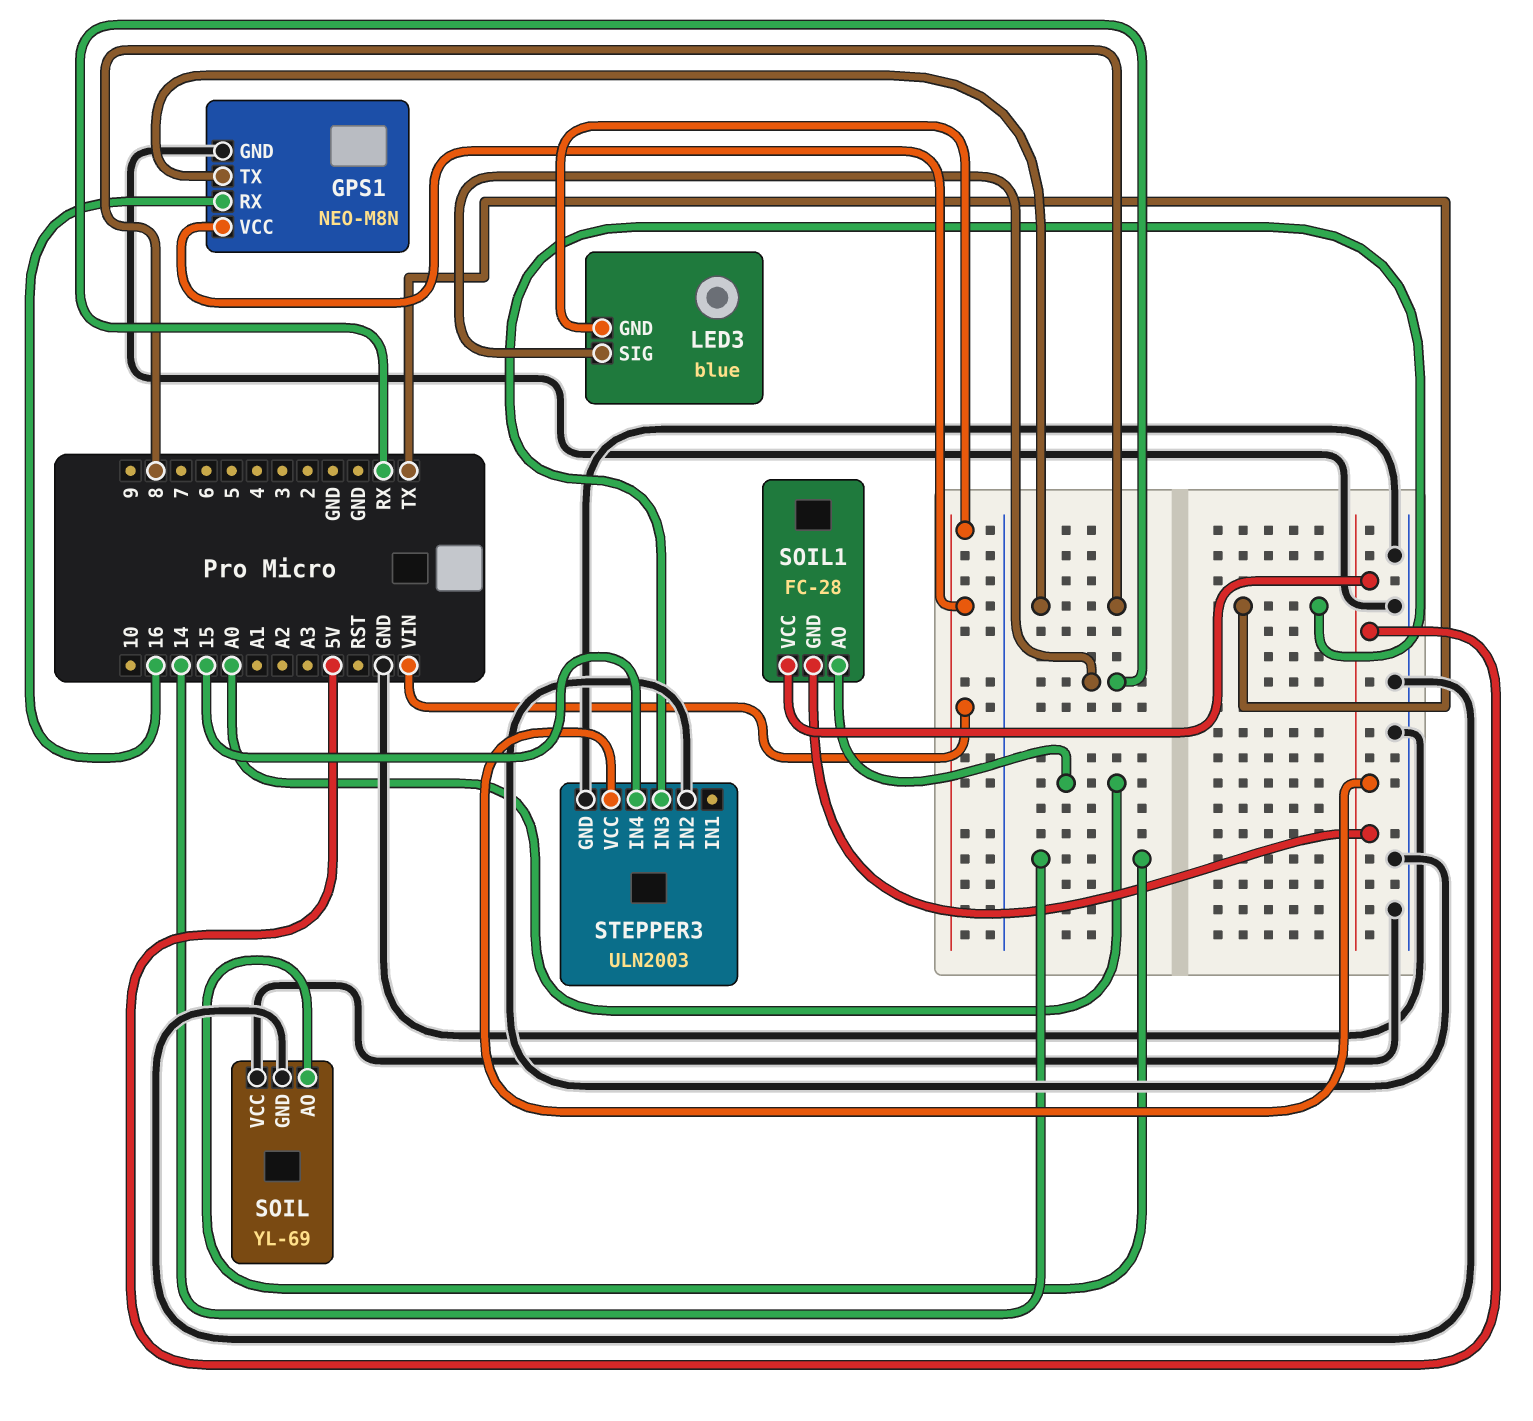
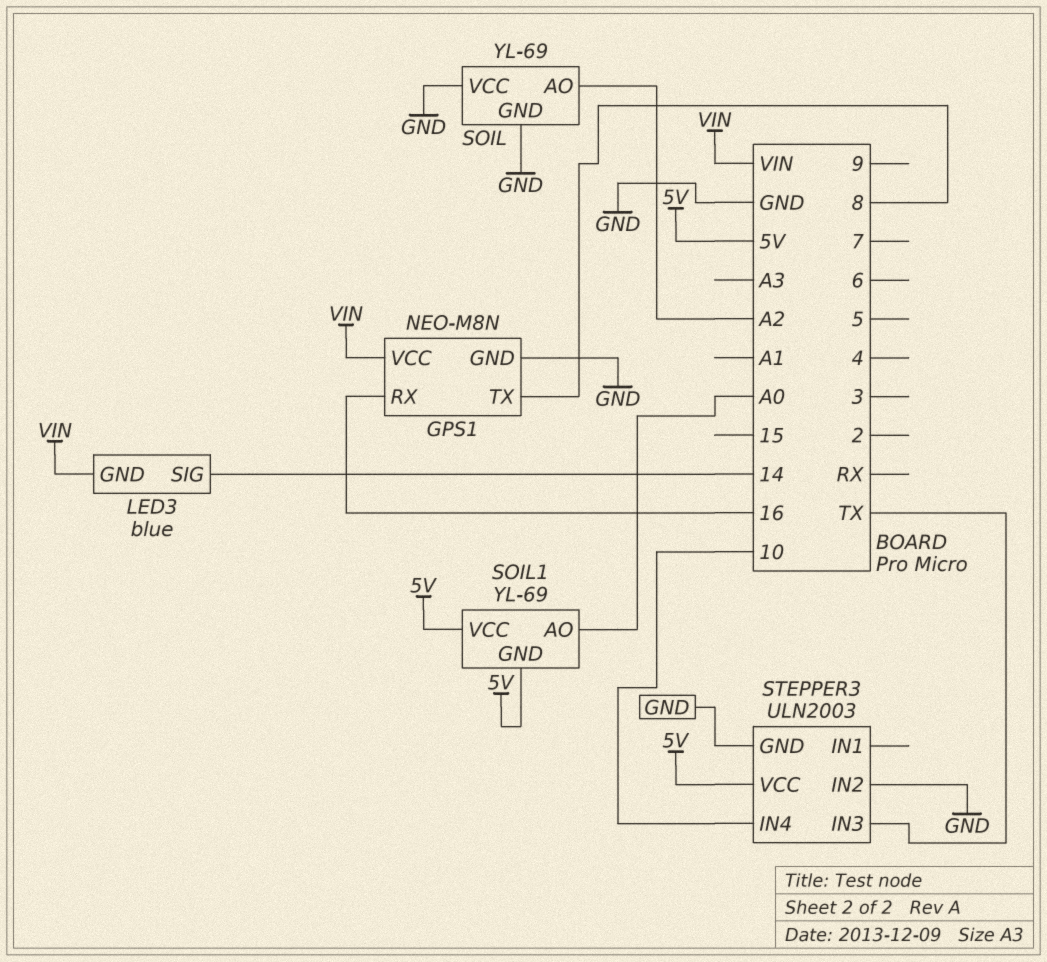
LED3 pin SIG: RX -> 14
SOIL pin AO: 14 -> A2
SOIL1: FC-28 -> YL-69
STEPPER3 pin IN4: 15 -> 10

